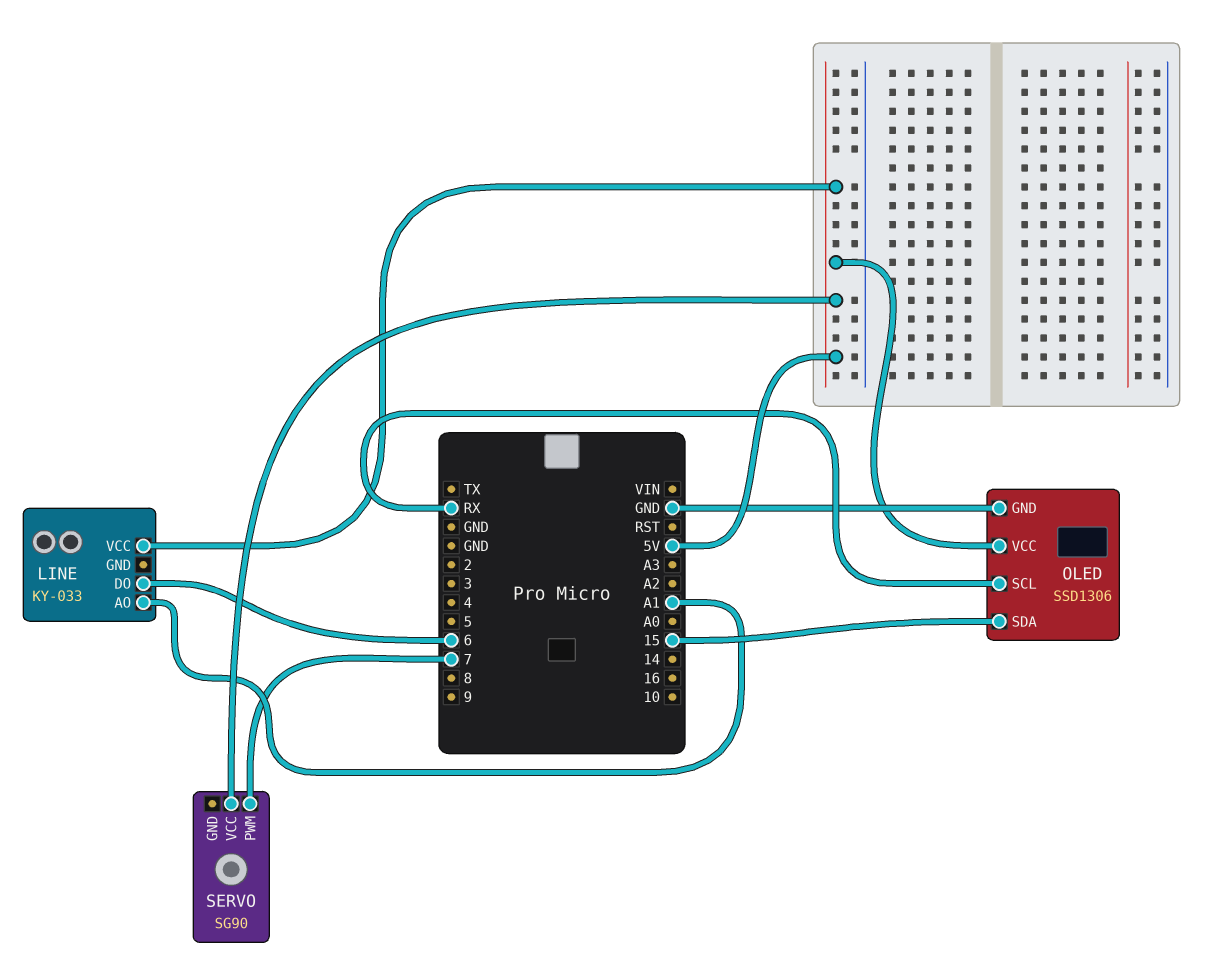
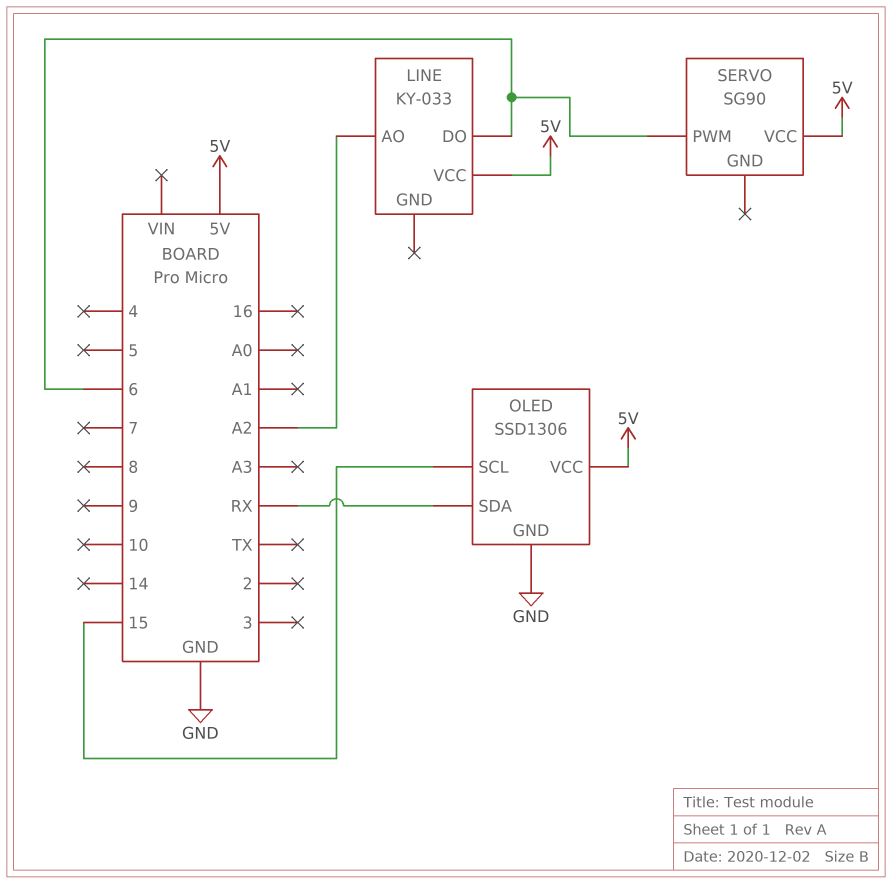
LINE pin AO: A1 -> A2
OLED pin SCL: RX -> 15
OLED pin SDA: 15 -> RX
SERVO pin PWM: 7 -> 6

